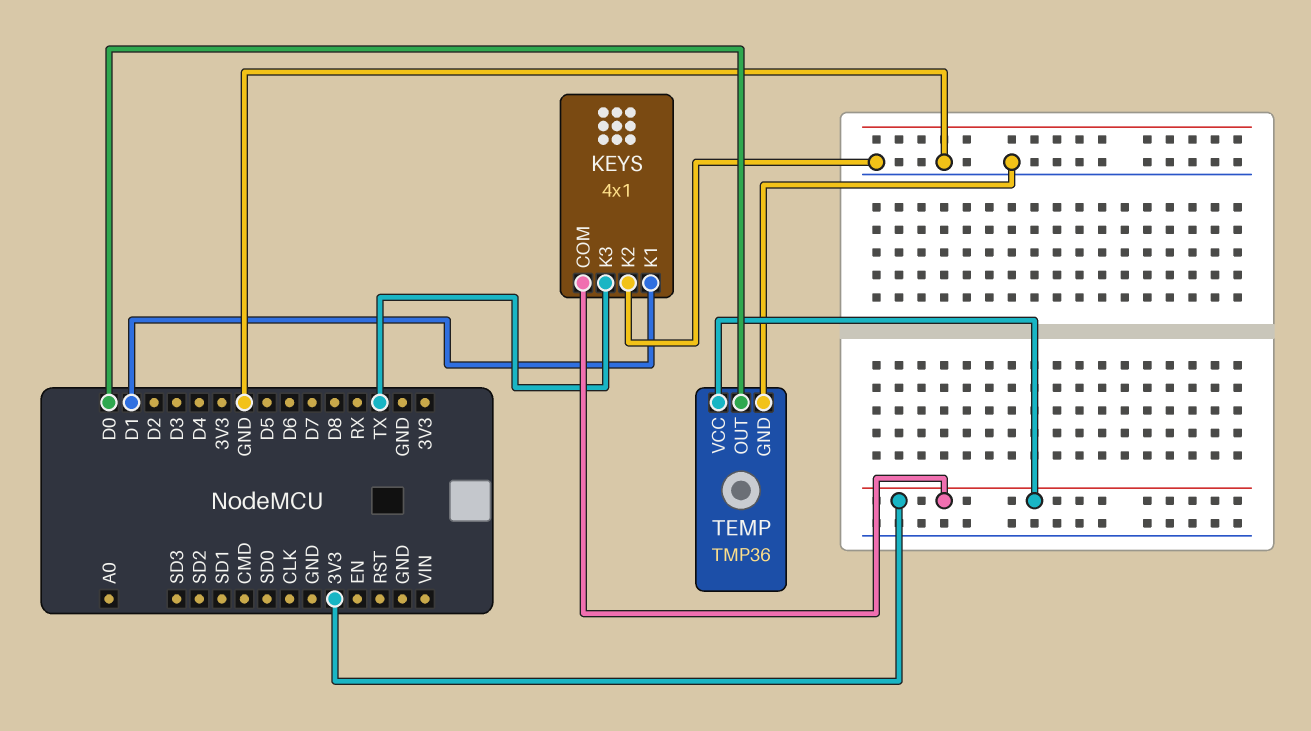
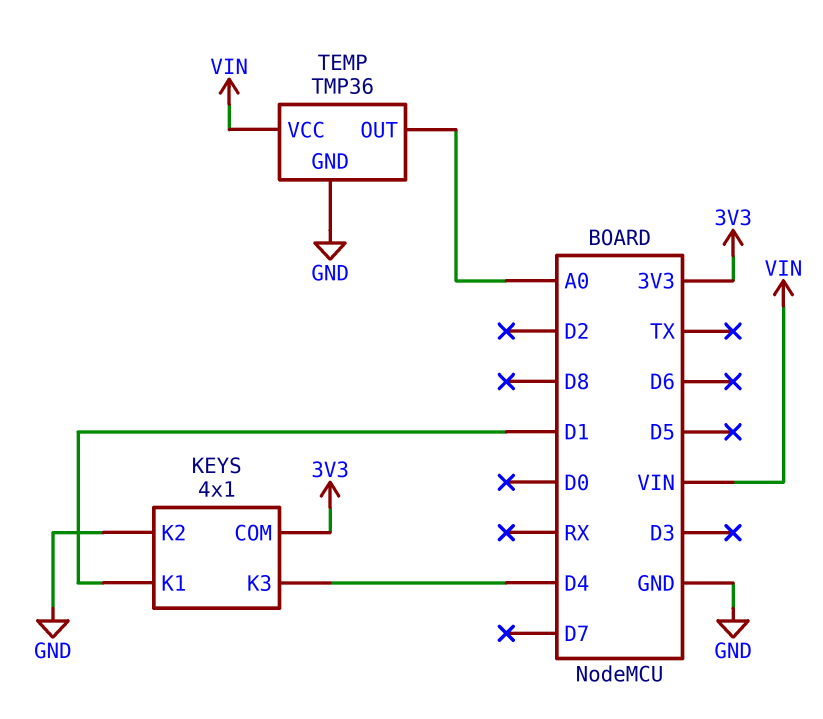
KEYS pin K3: TX -> D4
TEMP pin OUT: D0 -> A0
TEMP pin VCC: 3V3 -> VIN

